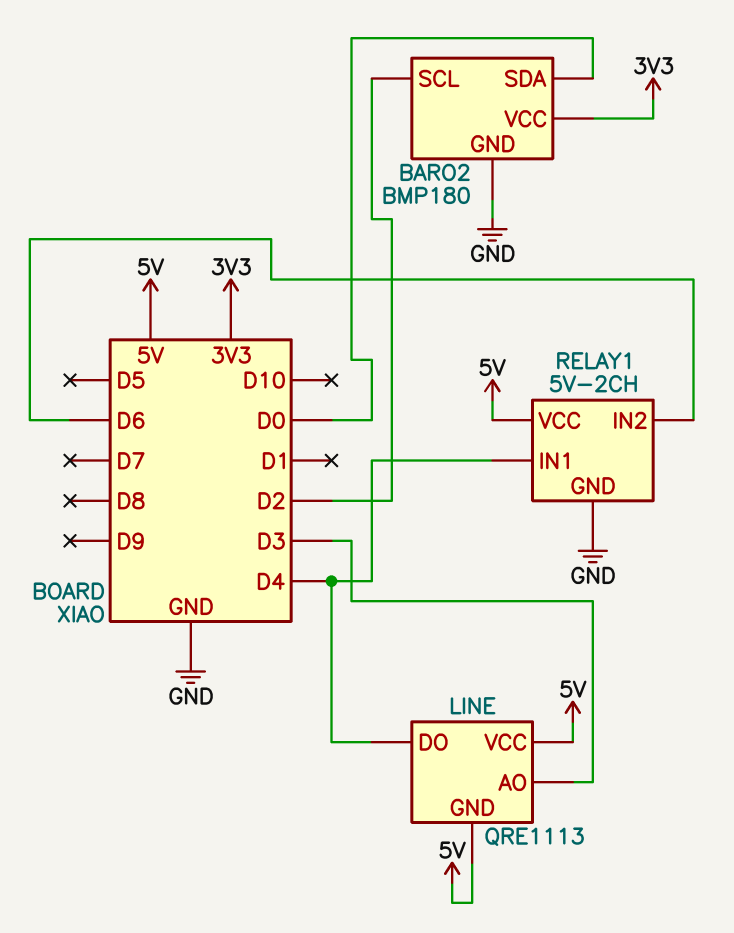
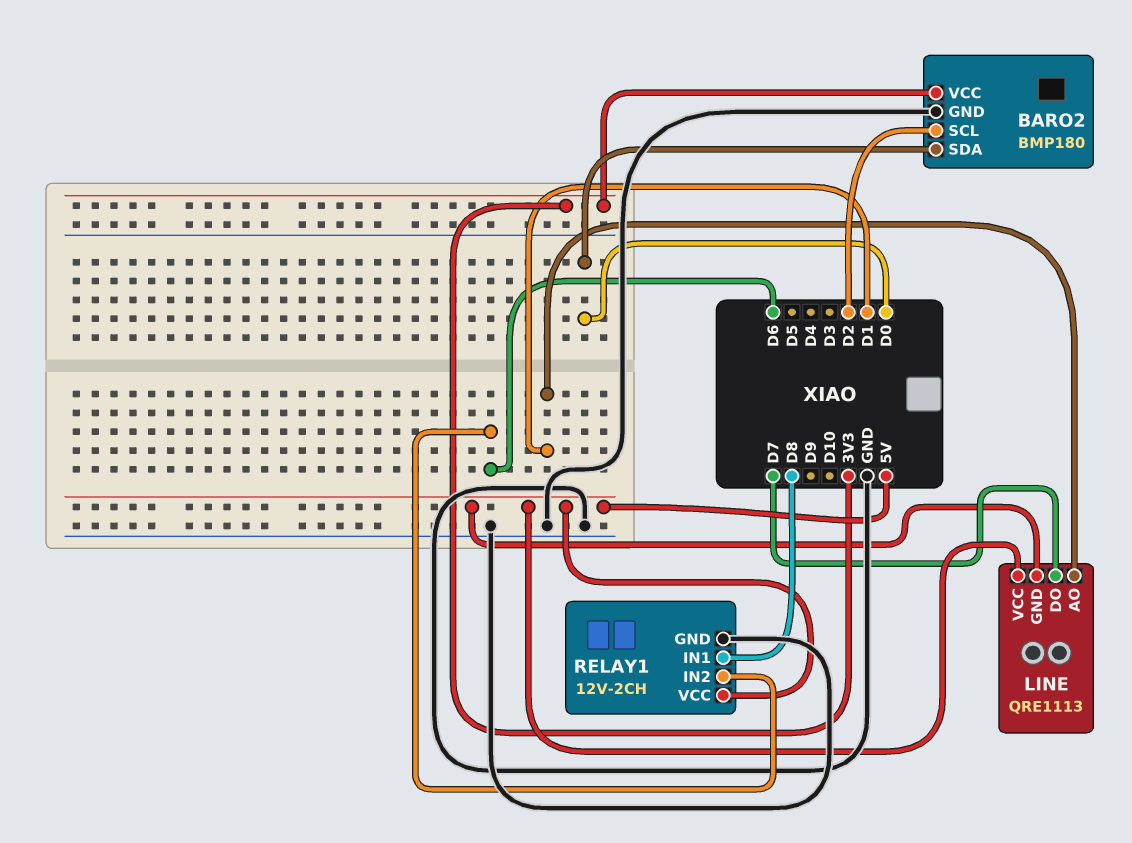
LINE pin AO: D3 -> D1
LINE pin DO: D4 -> D7
RELAY1: 5V-2CH -> 12V-2CH
RELAY1 pin IN1: D4 -> D8

